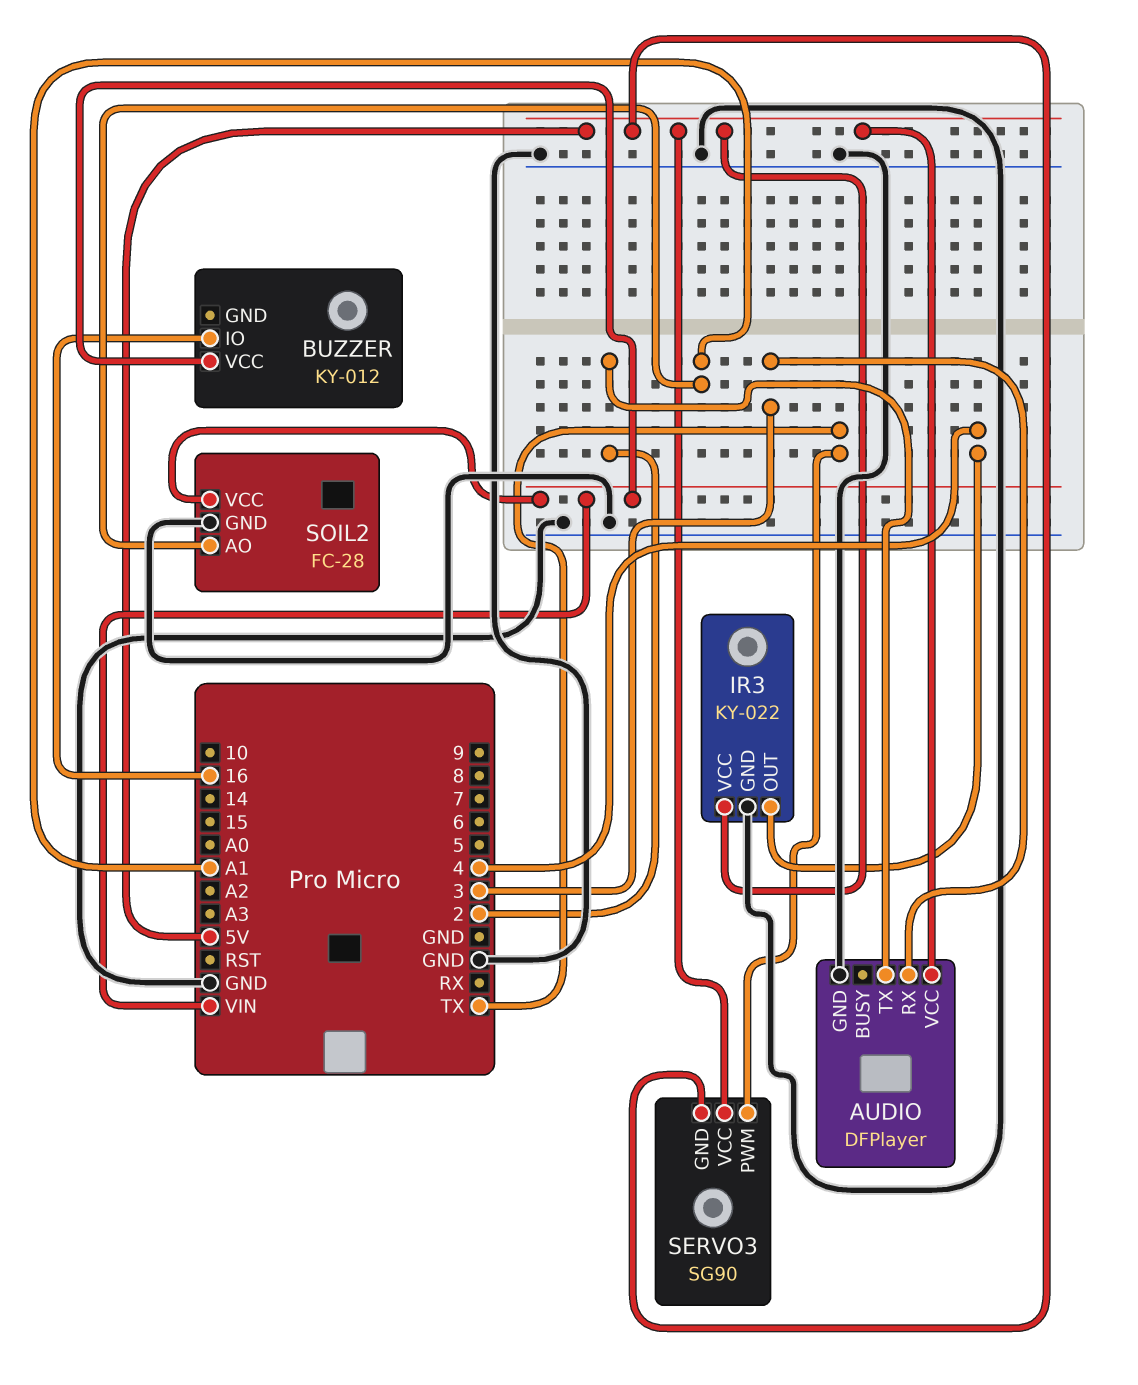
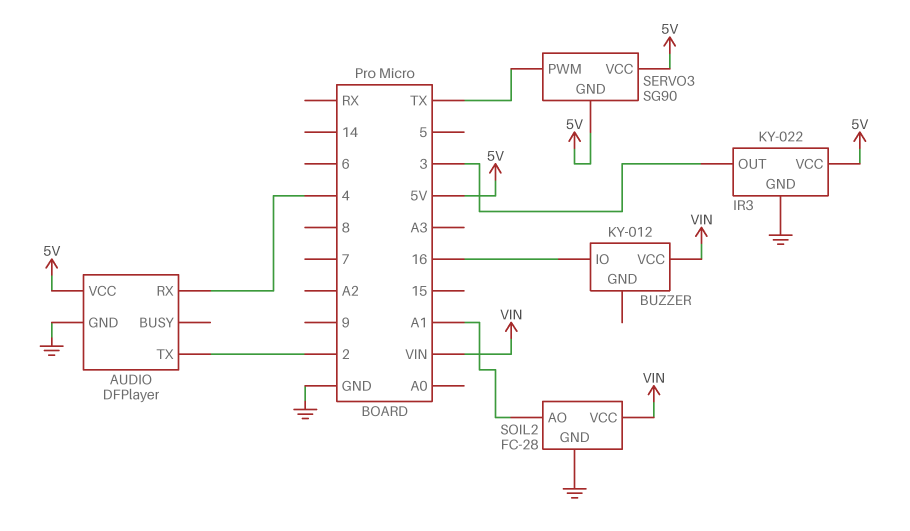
AUDIO pin RX: 3 -> 4
IR3 pin OUT: 4 -> 3

